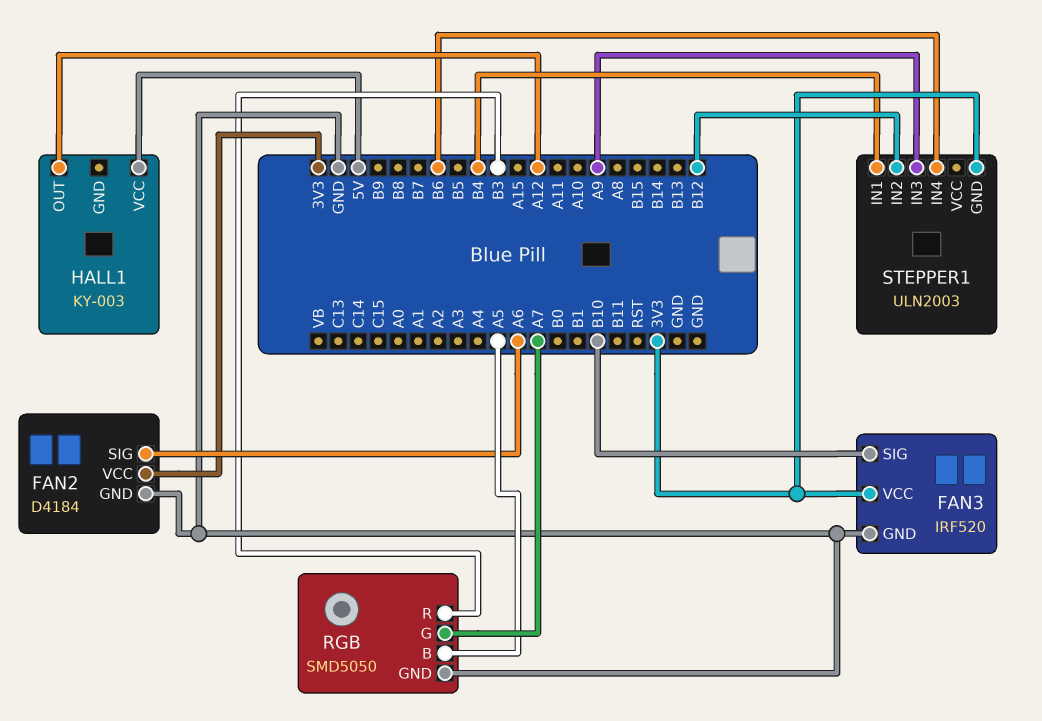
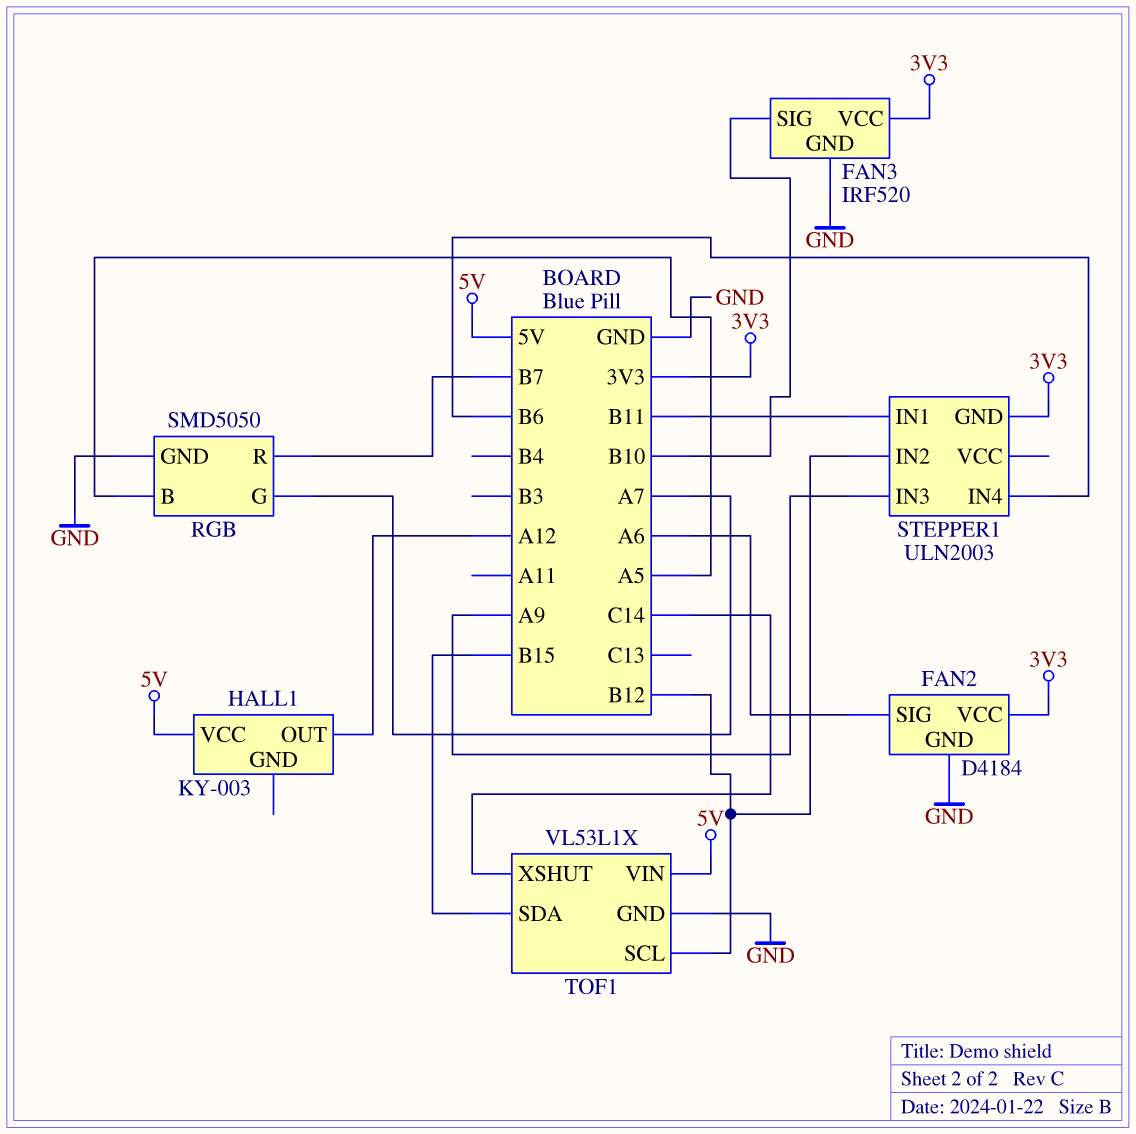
RGB pin R: B3 -> B7
STEPPER1 pin IN1: B4 -> B11
TOF1: none -> VL53L1X
TOF1 pin GND: none -> GND
TOF1 pin SCL: none -> B12
TOF1 pin SDA: none -> B15
TOF1 pin VIN: none -> 5V
TOF1 pin XSHUT: none -> C14

